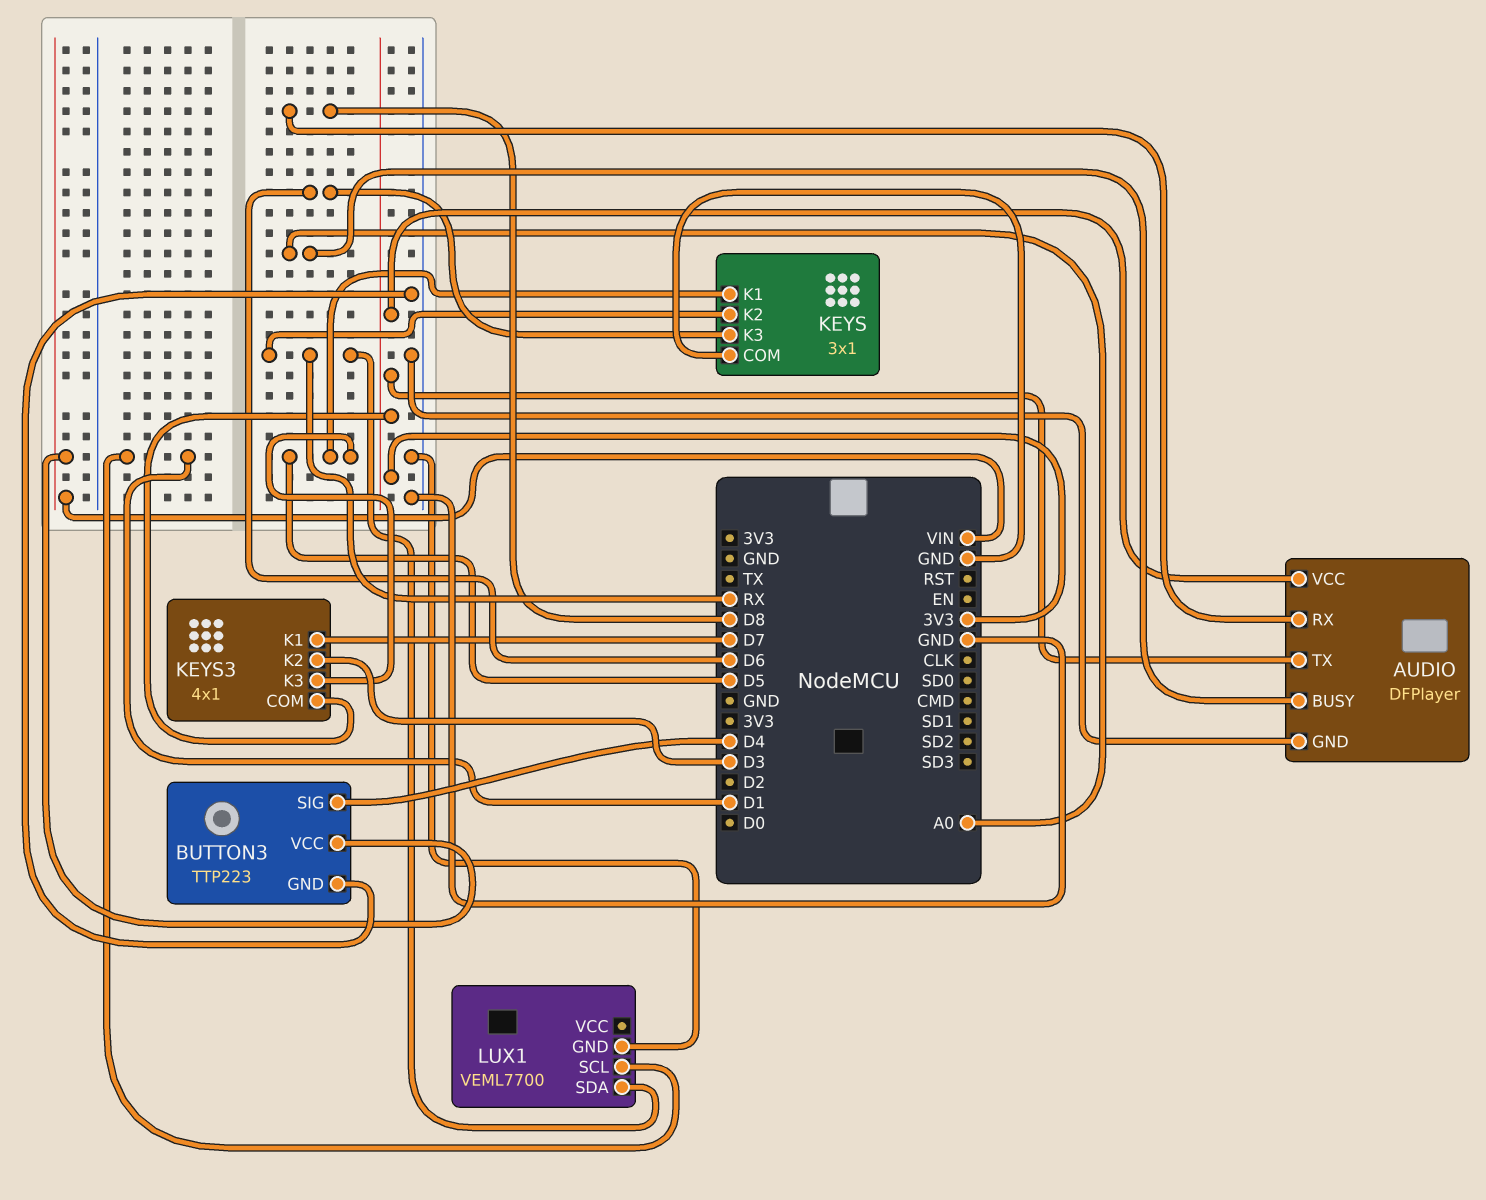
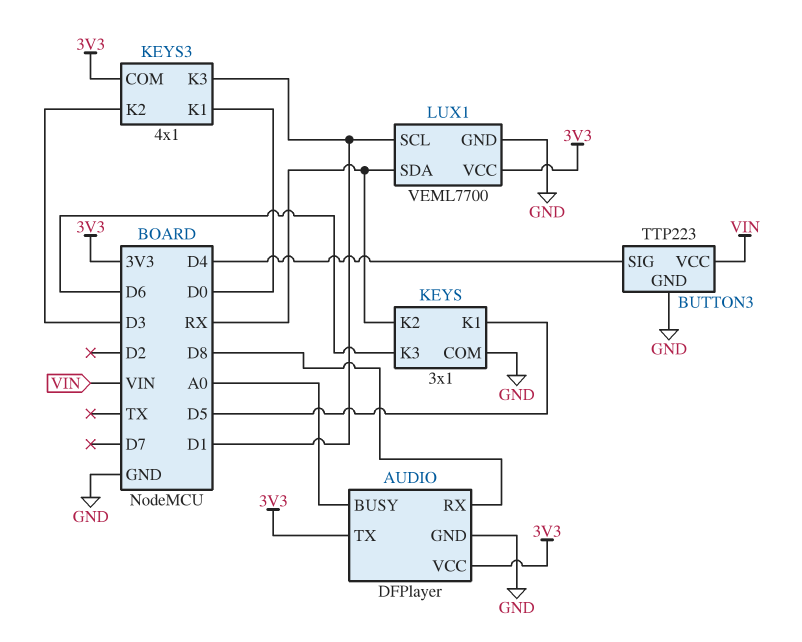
KEYS3 pin K1: D7 -> D0
KEYS3 pin K3: D5 -> D1
LUX1 pin VCC: none -> 3V3

